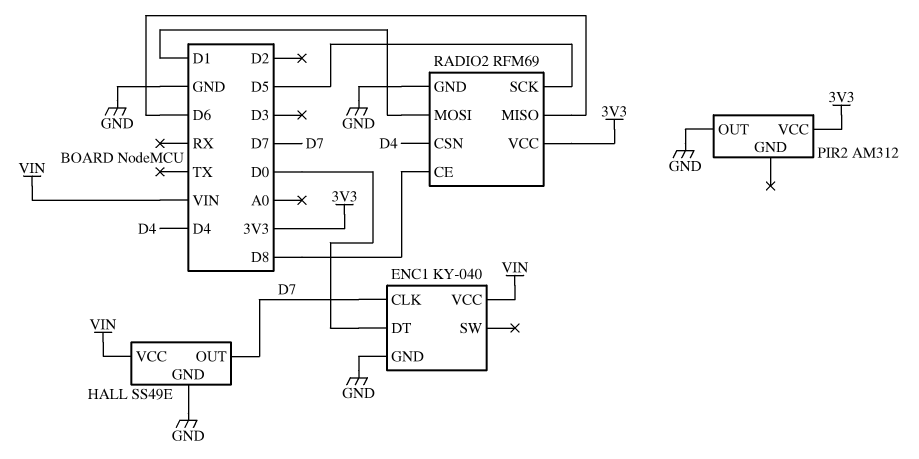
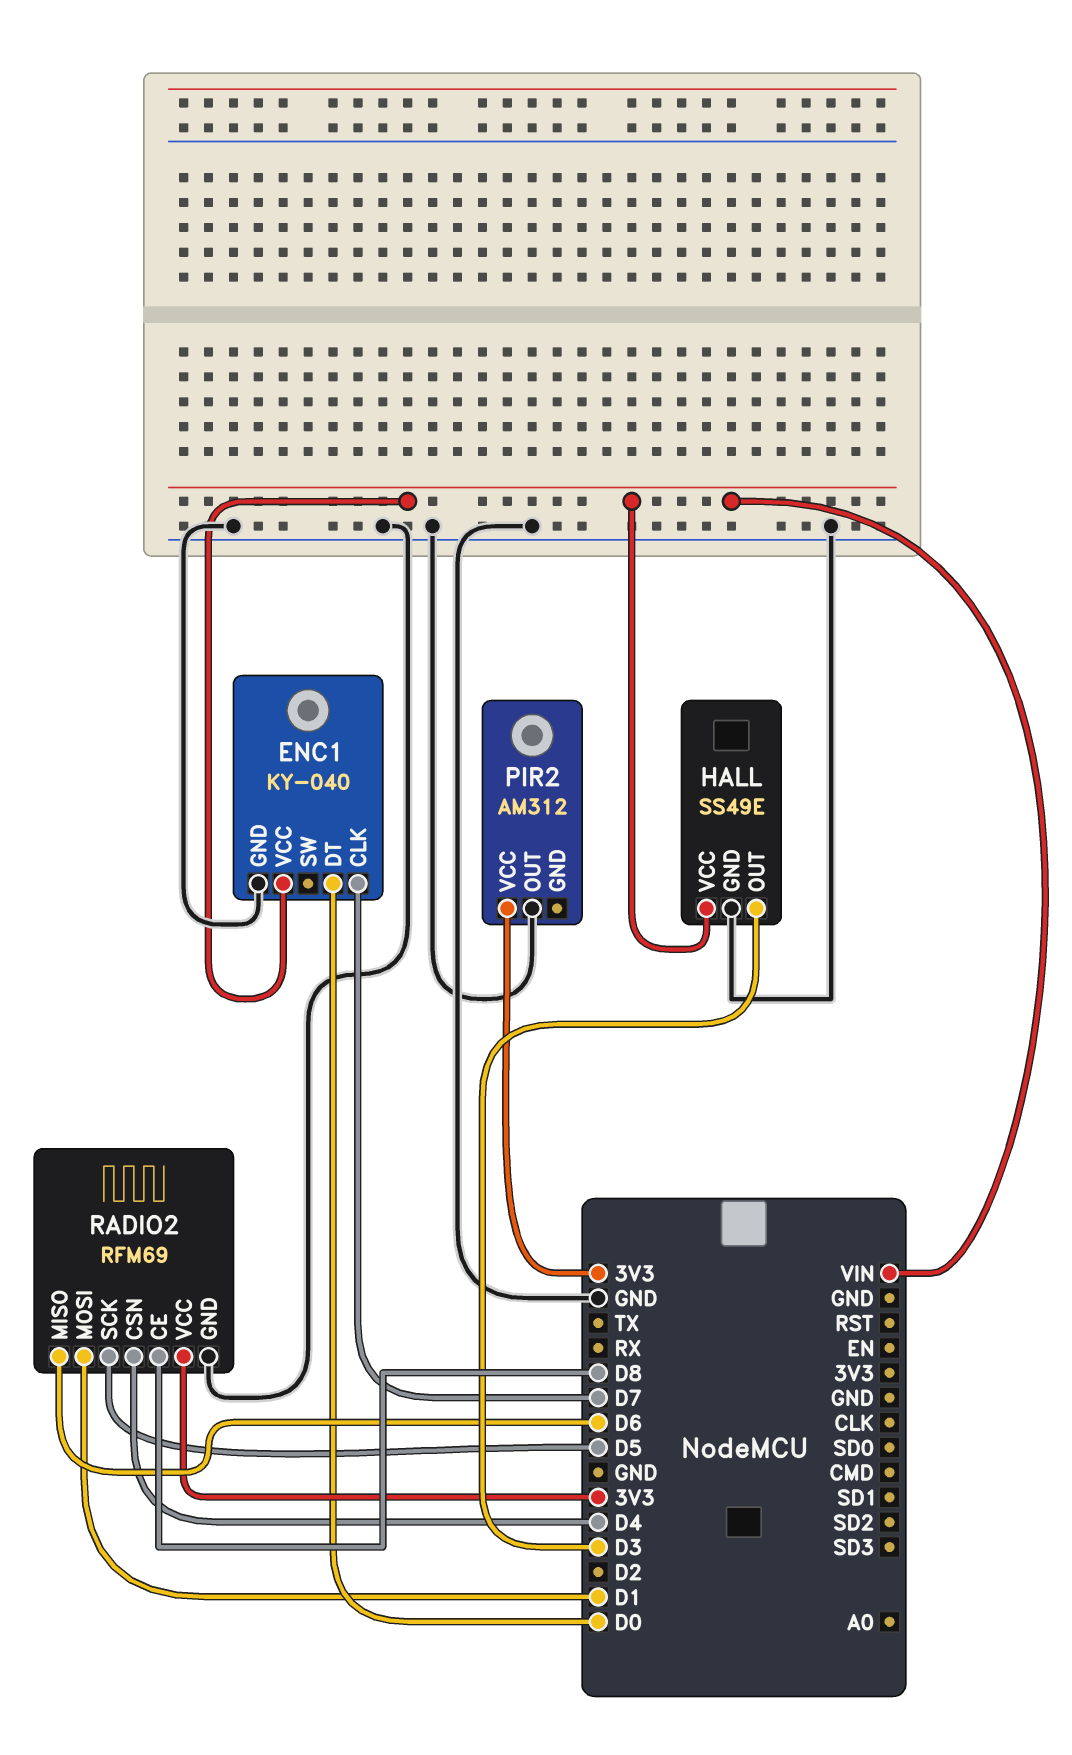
HALL pin OUT: D7 -> D3

